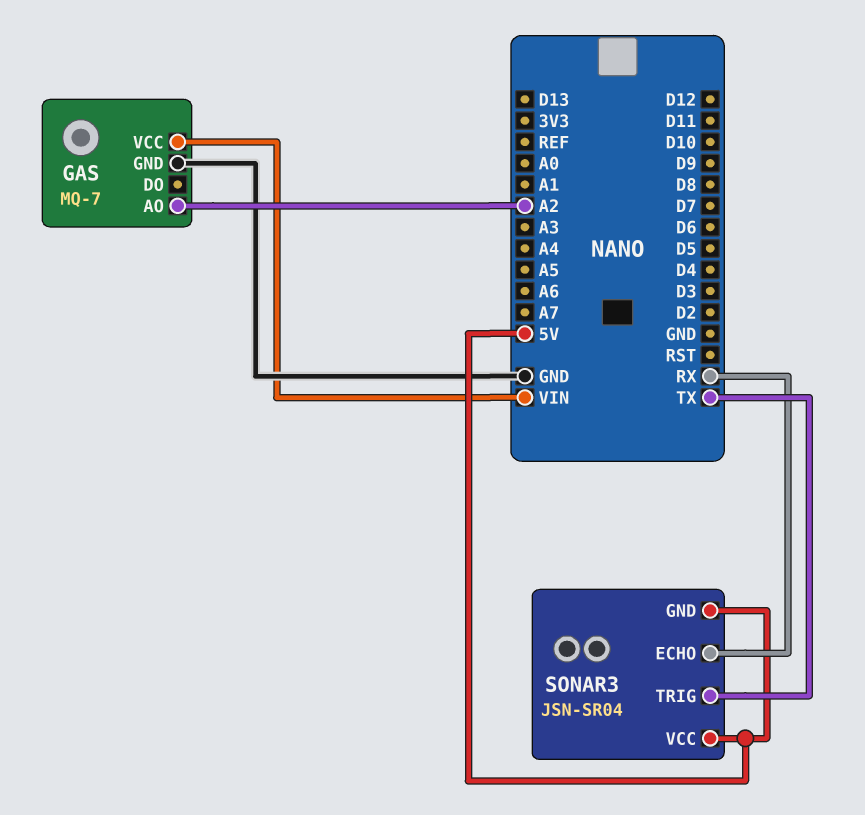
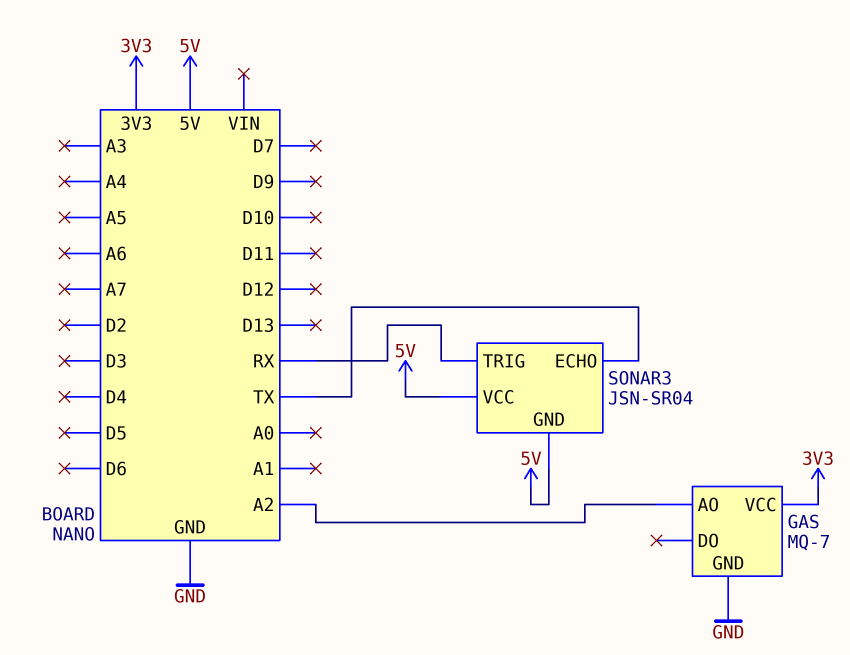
GAS pin VCC: VIN -> 3V3
SONAR3 pin ECHO: RX -> TX
SONAR3 pin TRIG: TX -> RX

